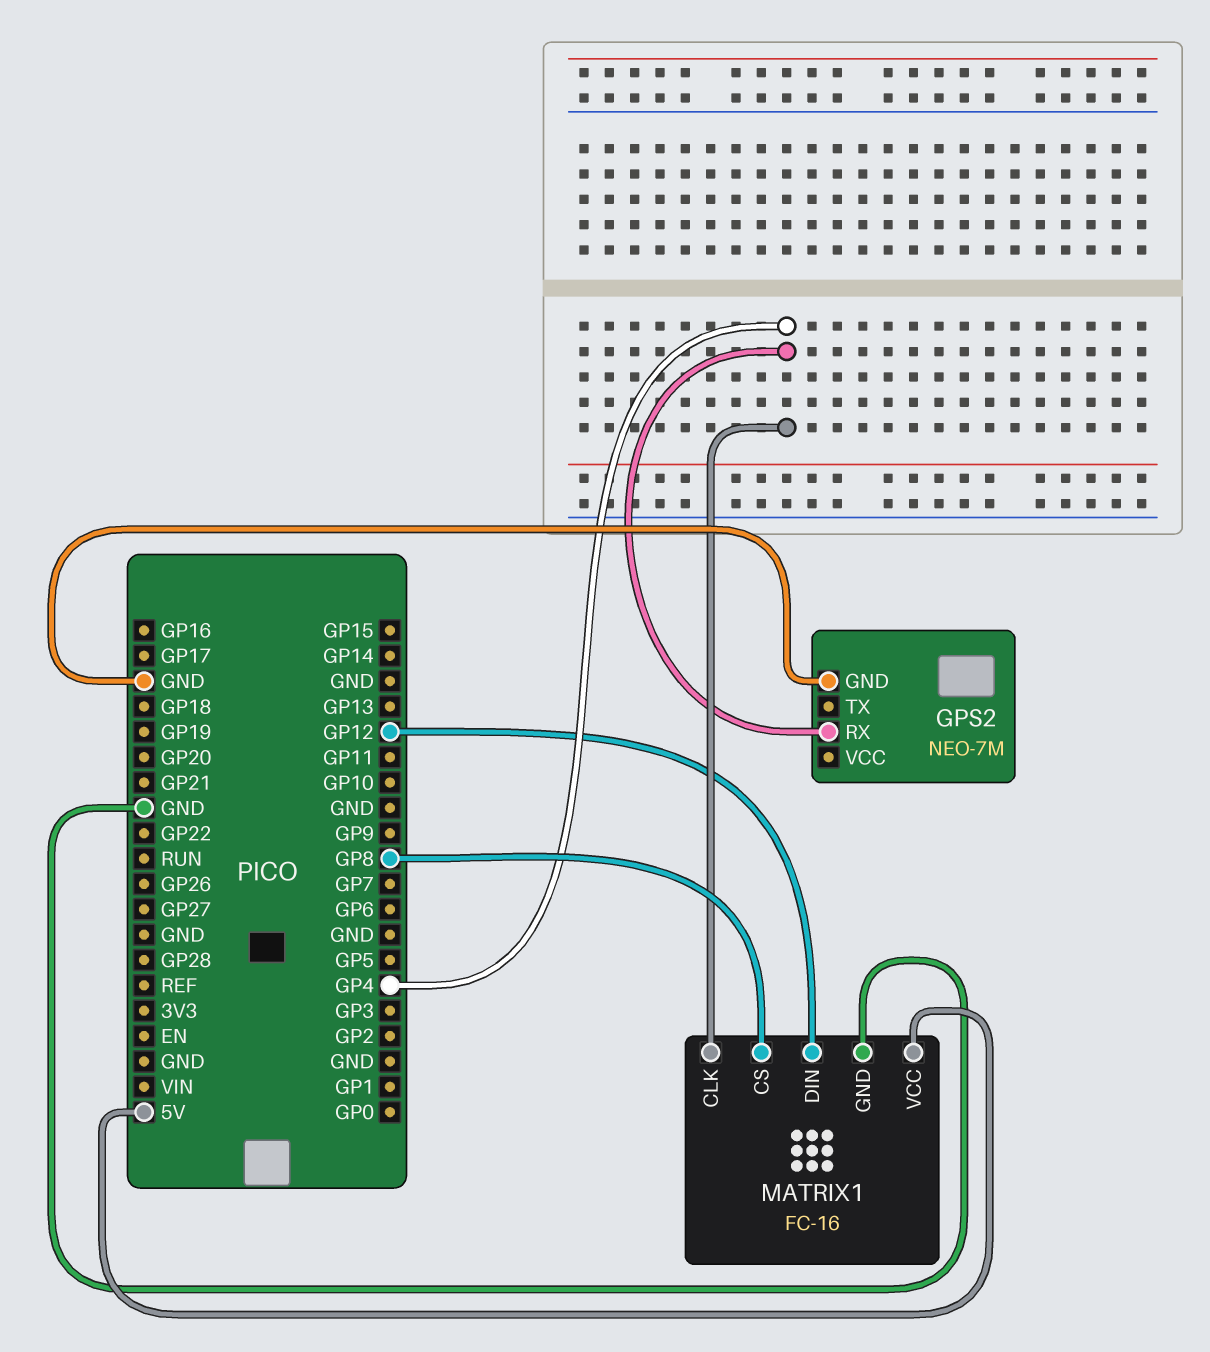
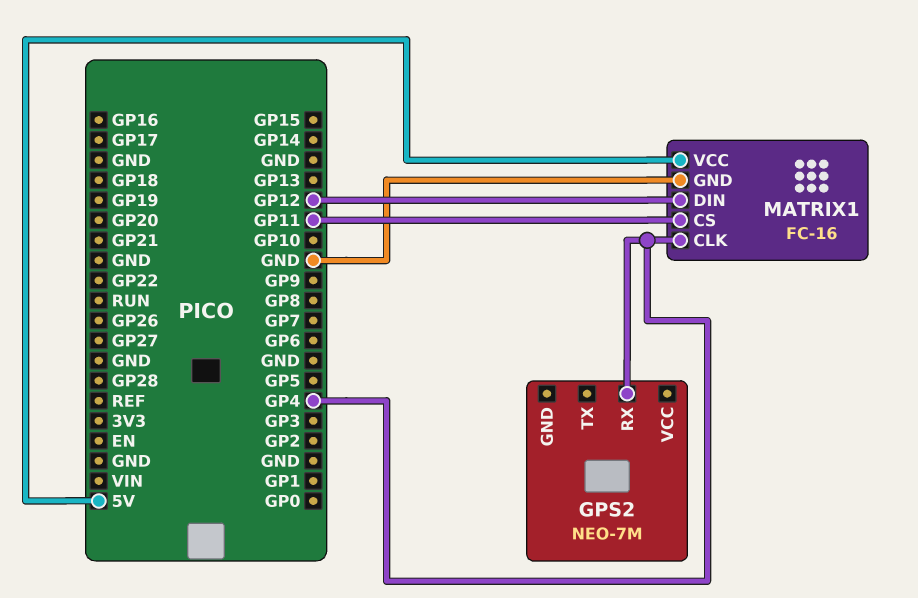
GPS2 pin GND: GND -> none
MATRIX1 pin CS: GP8 -> GP11

